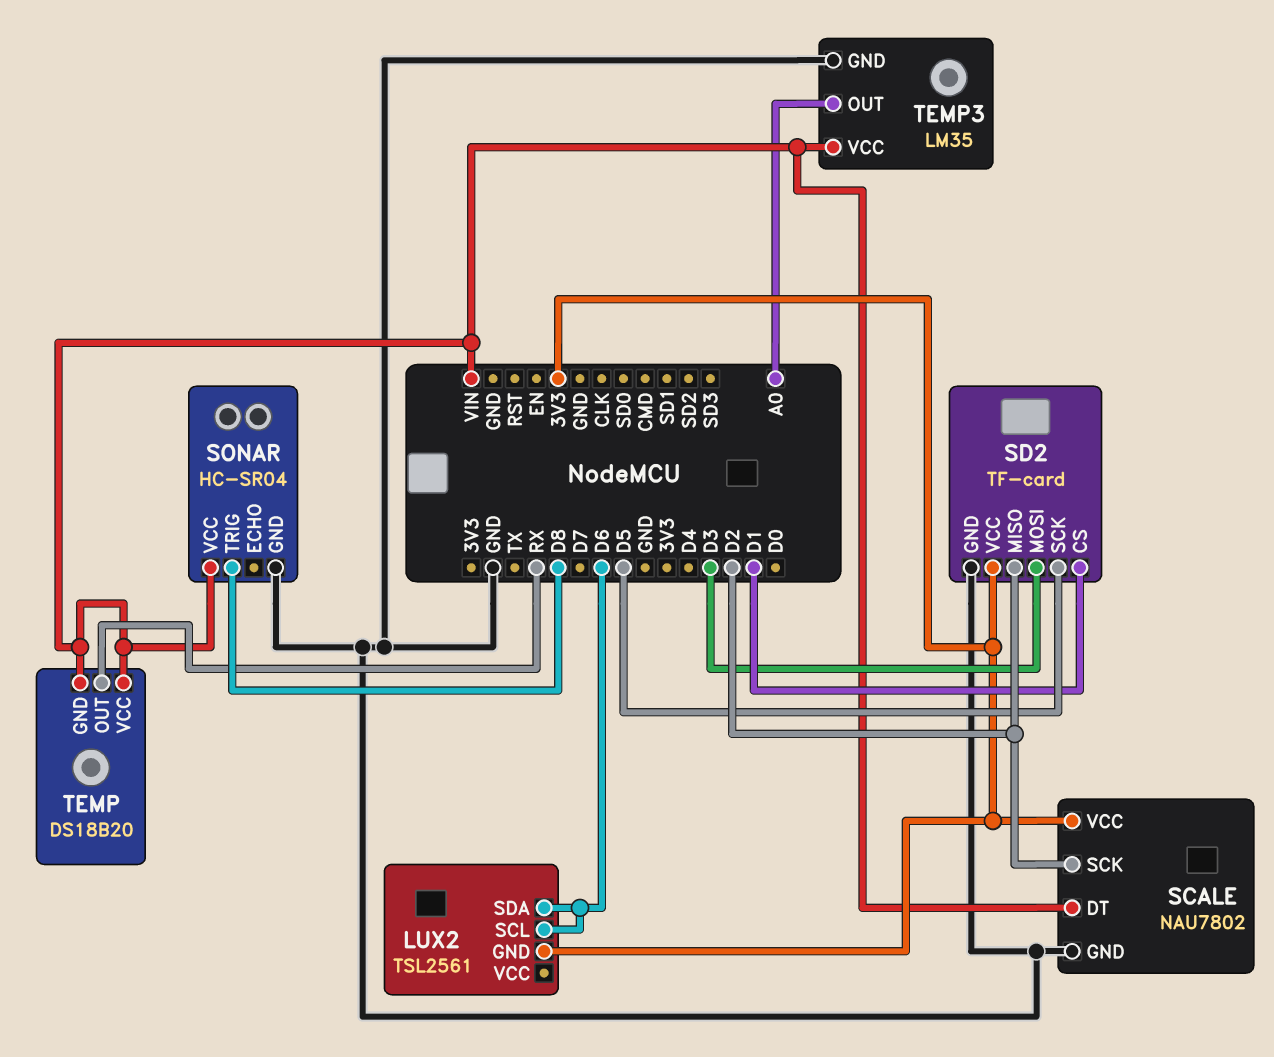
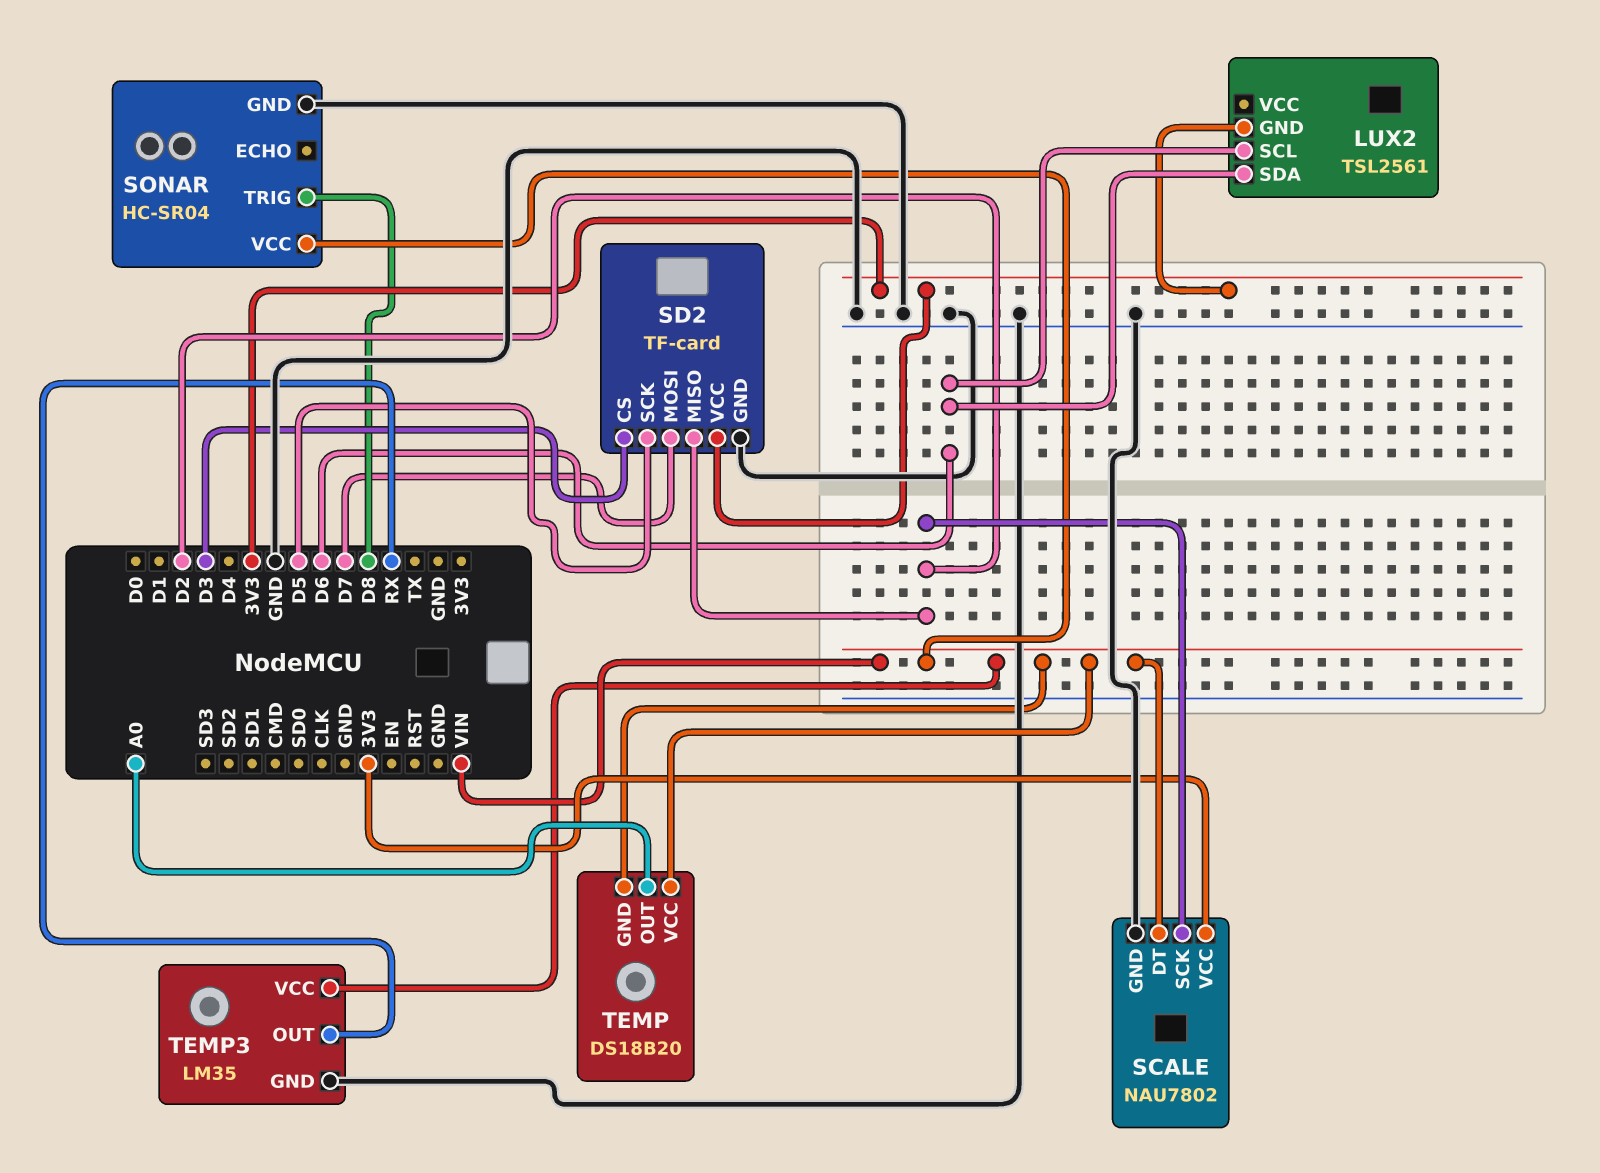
SD2 pin CS: D1 -> D3
SD2 pin MOSI: D3 -> D7
TEMP pin OUT: RX -> A0
TEMP3 pin OUT: A0 -> RX

